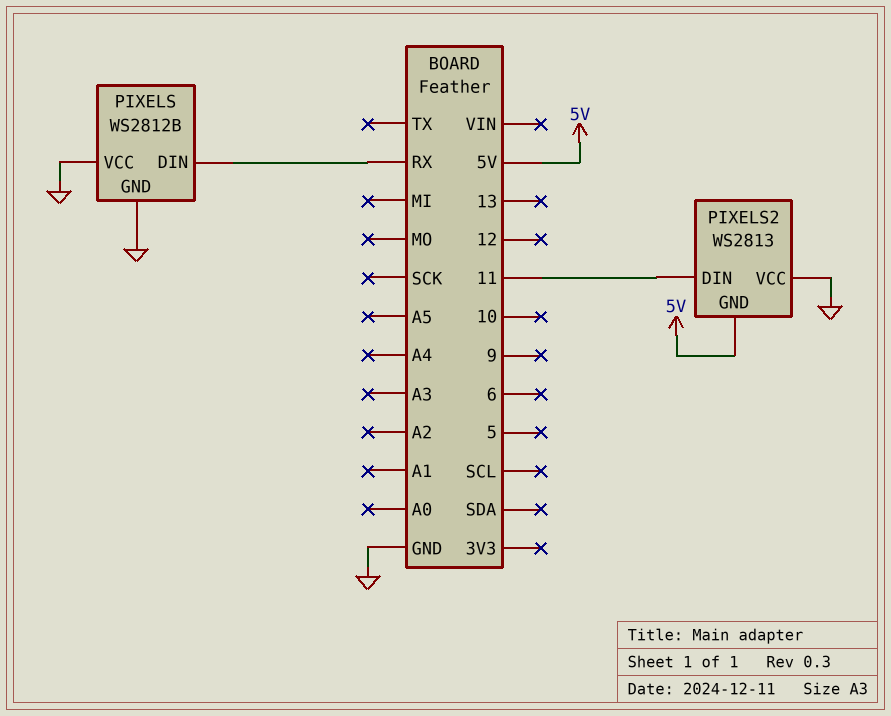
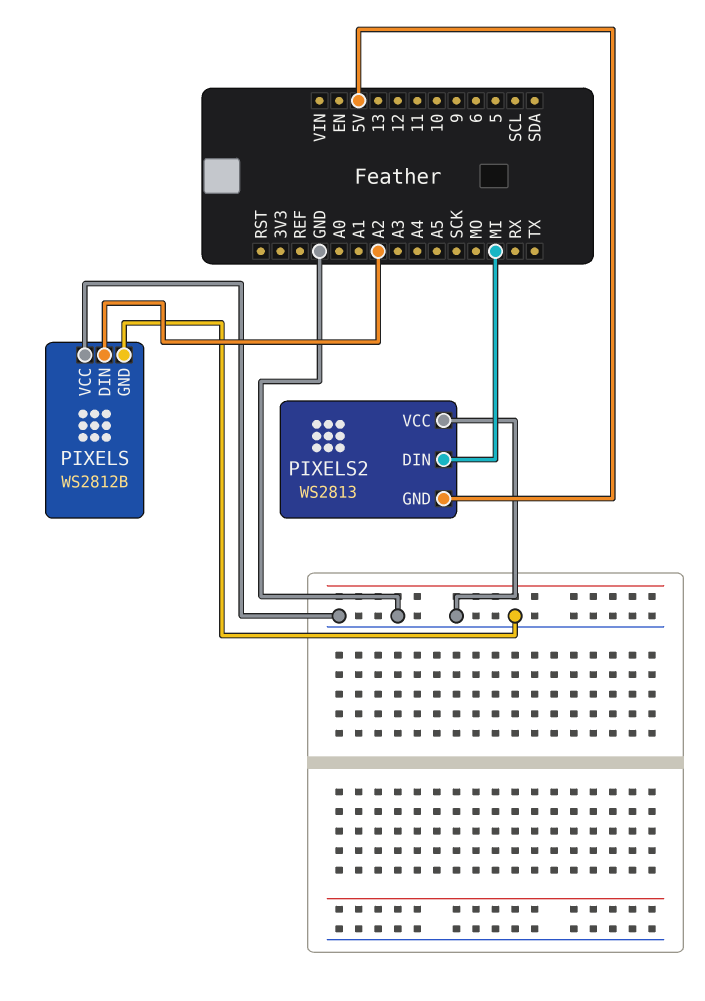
PIXELS pin DIN: RX -> A2
PIXELS2 pin DIN: 11 -> MI

